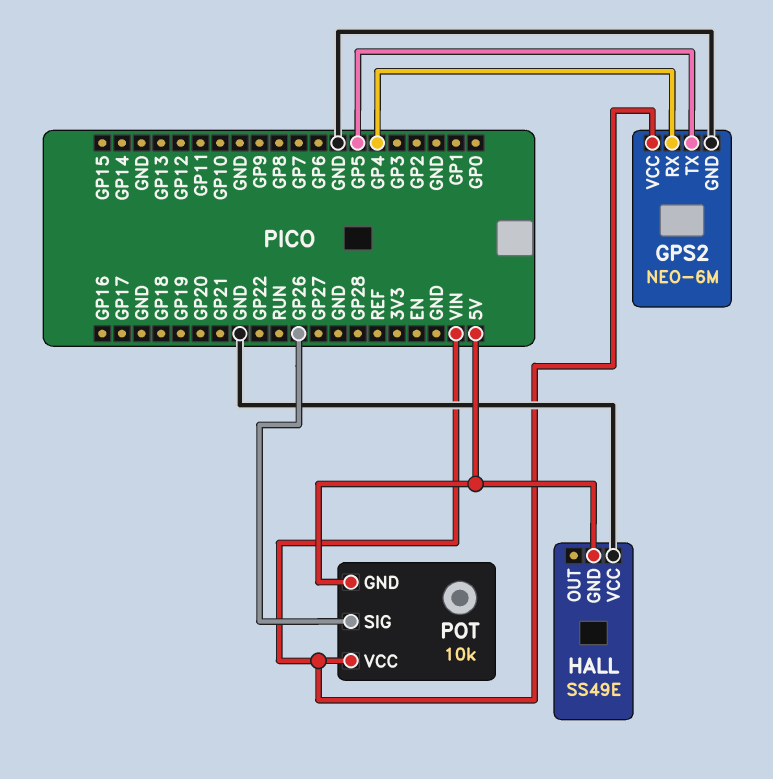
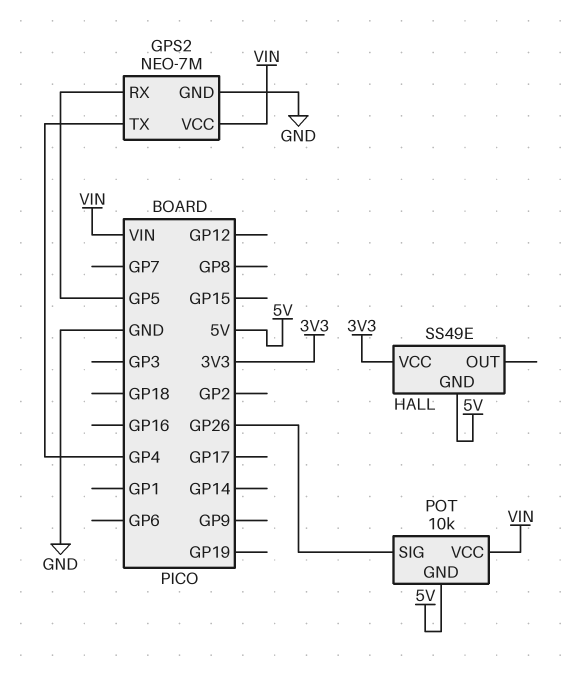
GPS2: NEO-6M -> NEO-7M
GPS2 pin RX: GP4 -> GP5
GPS2 pin TX: GP5 -> GP4
HALL pin VCC: GND -> 3V3

